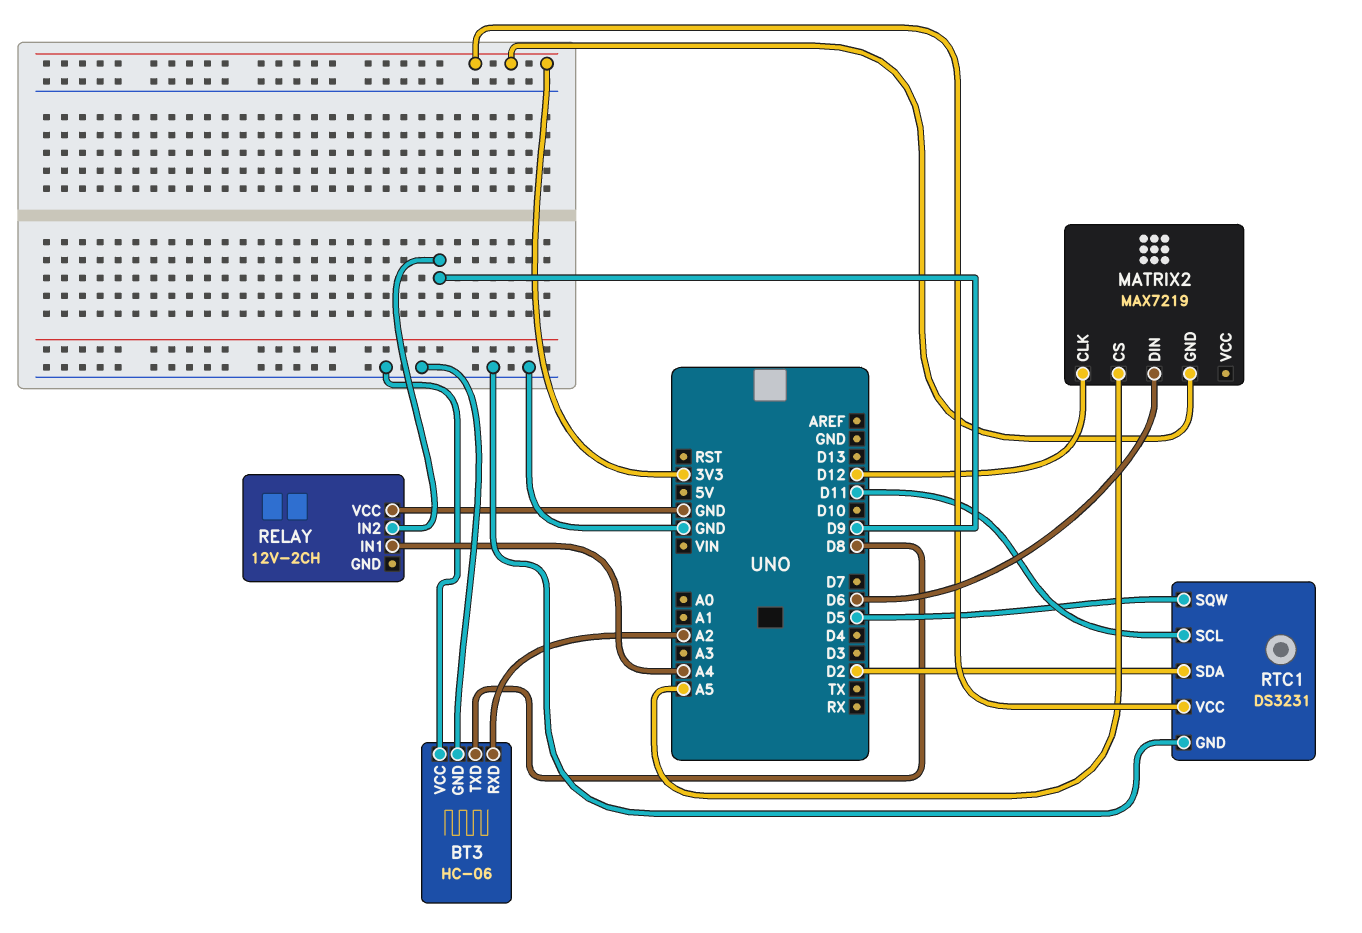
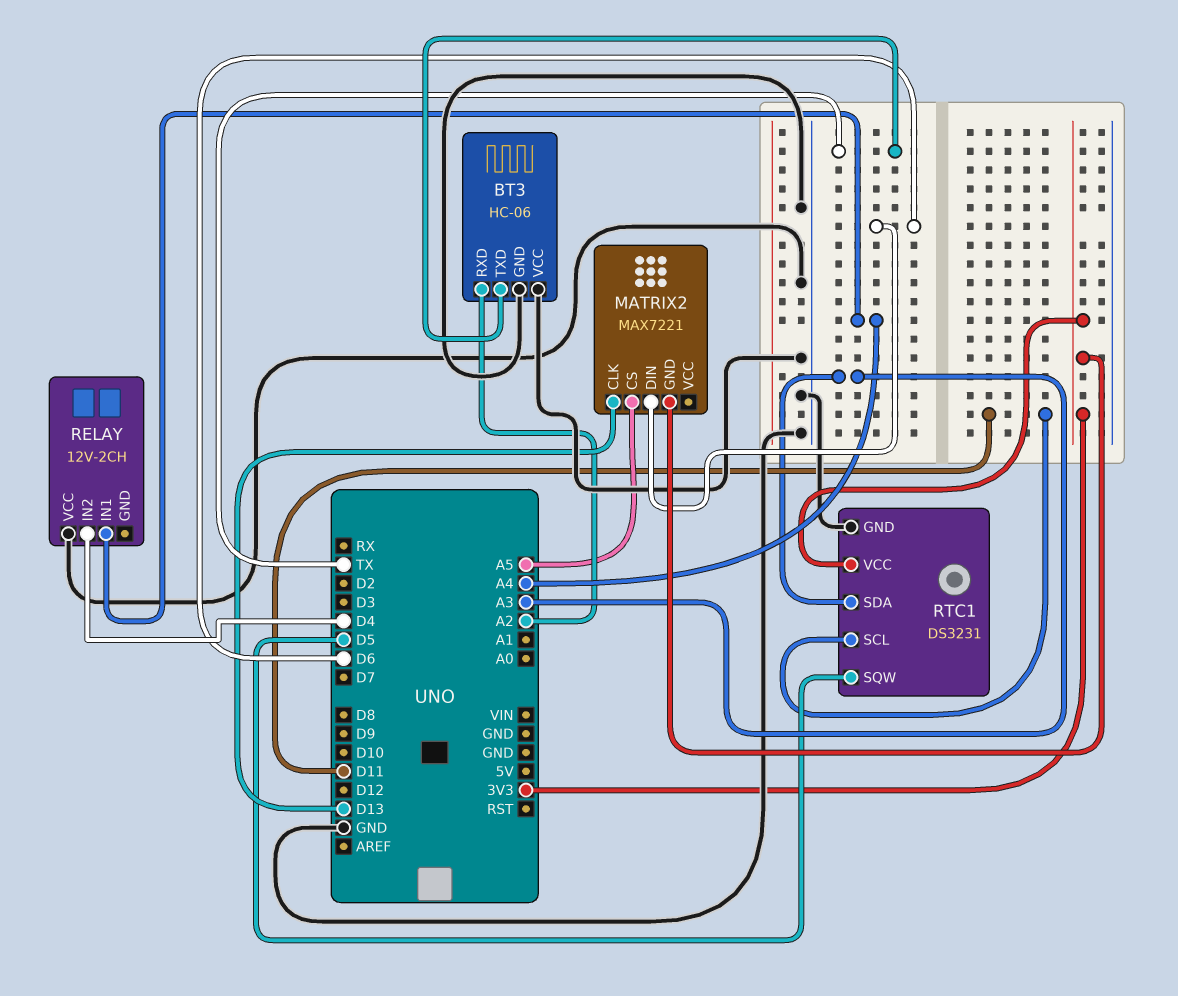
BT3 pin TXD: D8 -> TX
MATRIX2: MAX7219 -> MAX7221
MATRIX2 pin CLK: D12 -> D13
RELAY pin IN2: D9 -> D4
RTC1 pin SDA: D2 -> A3

